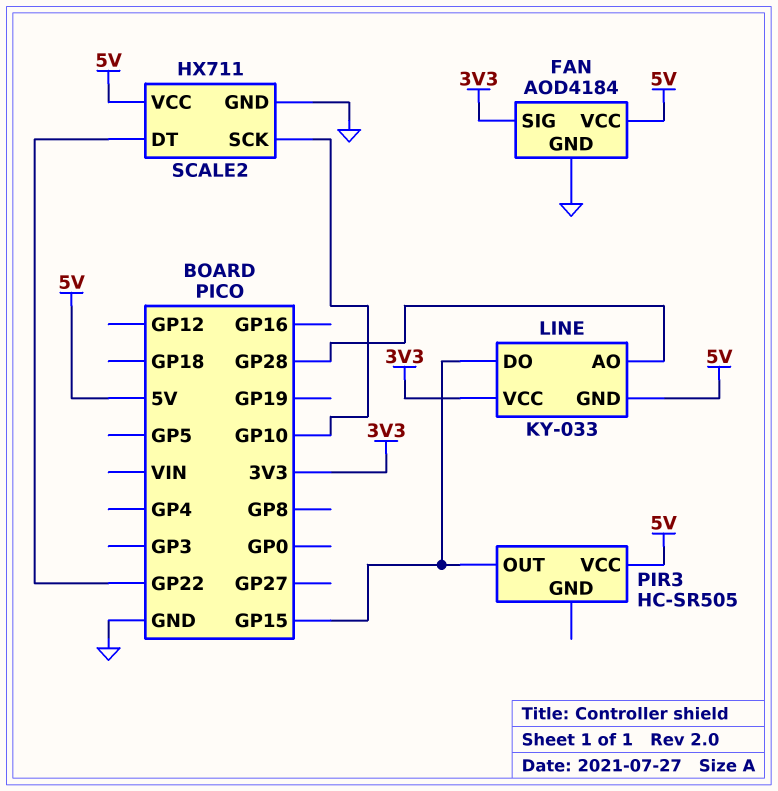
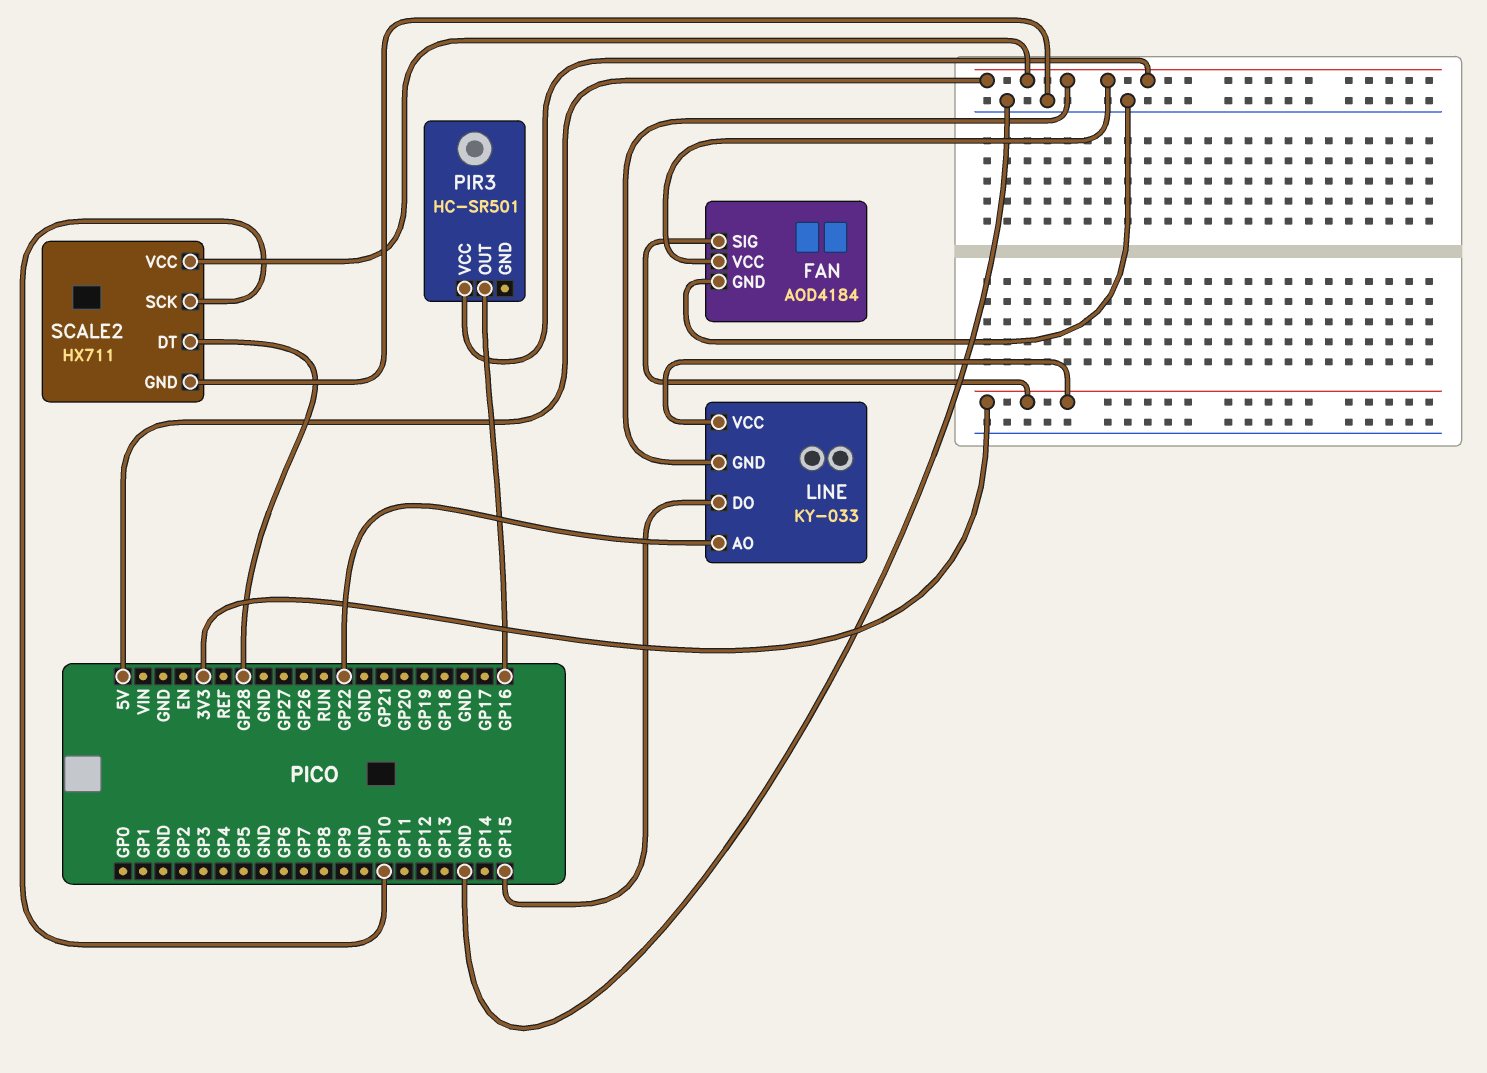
LINE pin AO: GP28 -> GP22
PIR3: HC-SR505 -> HC-SR501
PIR3 pin OUT: GP15 -> GP16
SCALE2 pin DT: GP22 -> GP28

